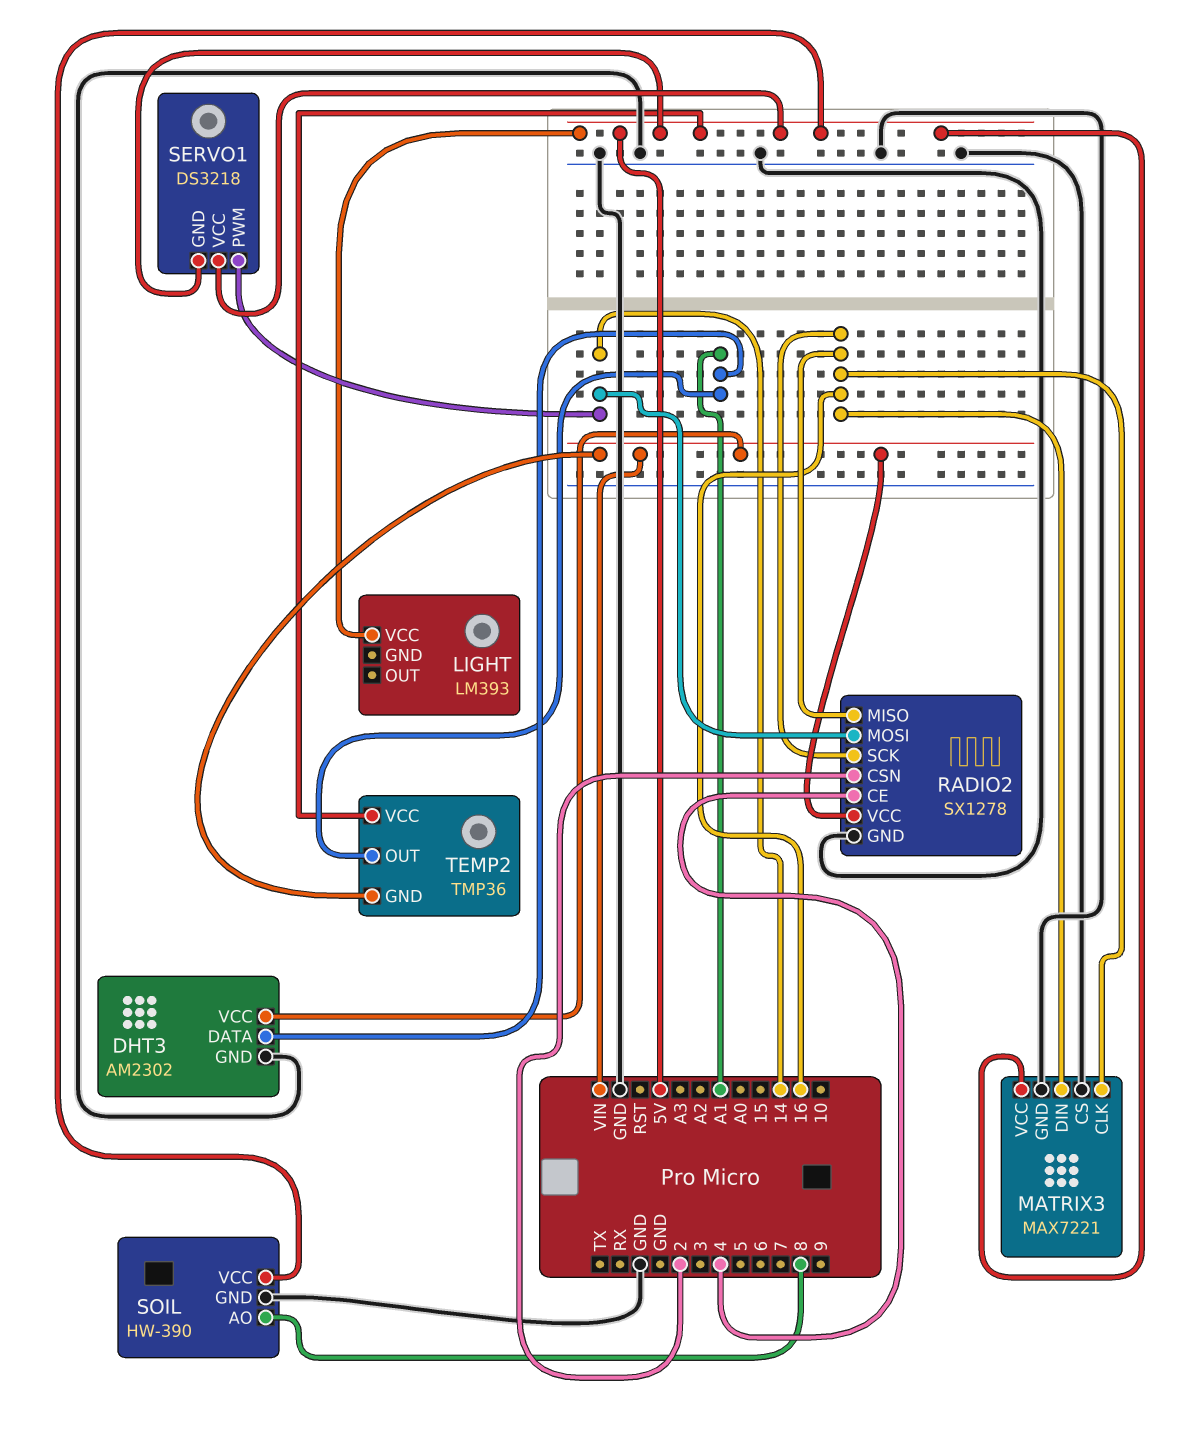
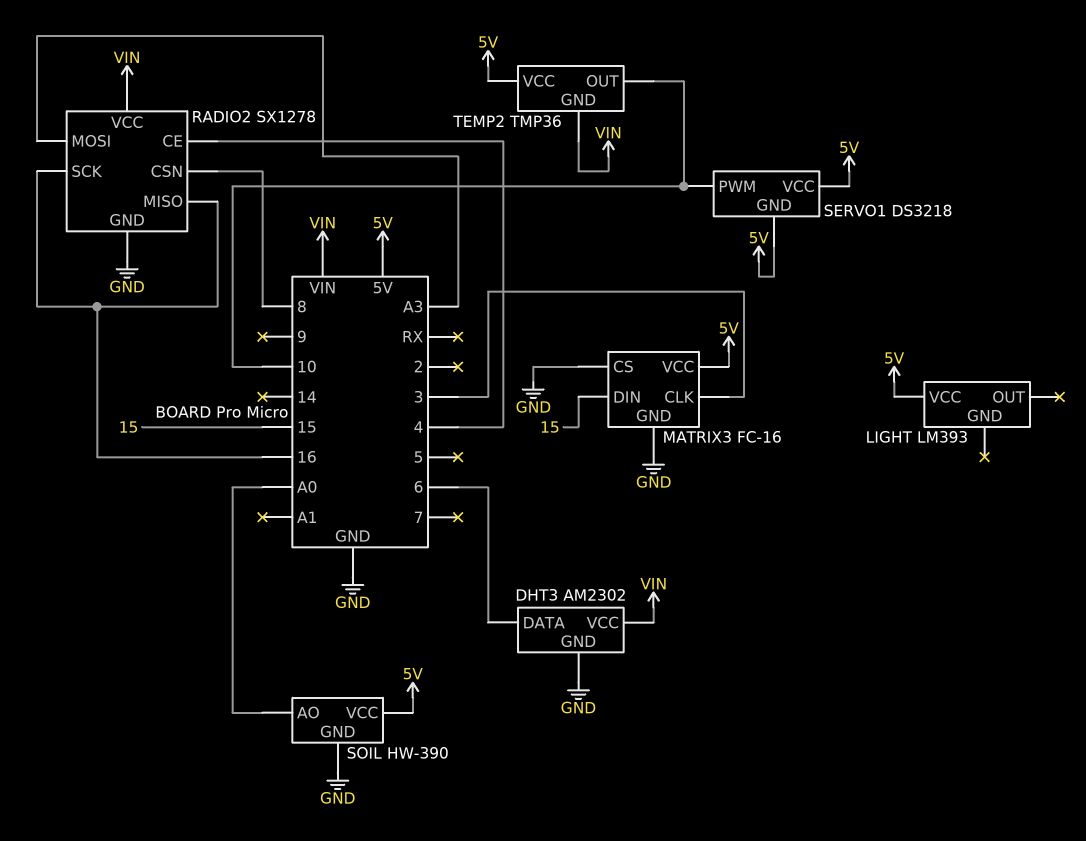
DHT3 pin DATA: A1 -> 6
MATRIX3: MAX7221 -> FC-16
MATRIX3 pin CLK: 16 -> 3
MATRIX3 pin DIN: 16 -> 15
RADIO2 pin CSN: 2 -> 8
RADIO2 pin MOSI: 14 -> A3
SERVO1 pin PWM: 14 -> 10
SOIL pin AO: 8 -> A0
TEMP2 pin OUT: A1 -> 10

